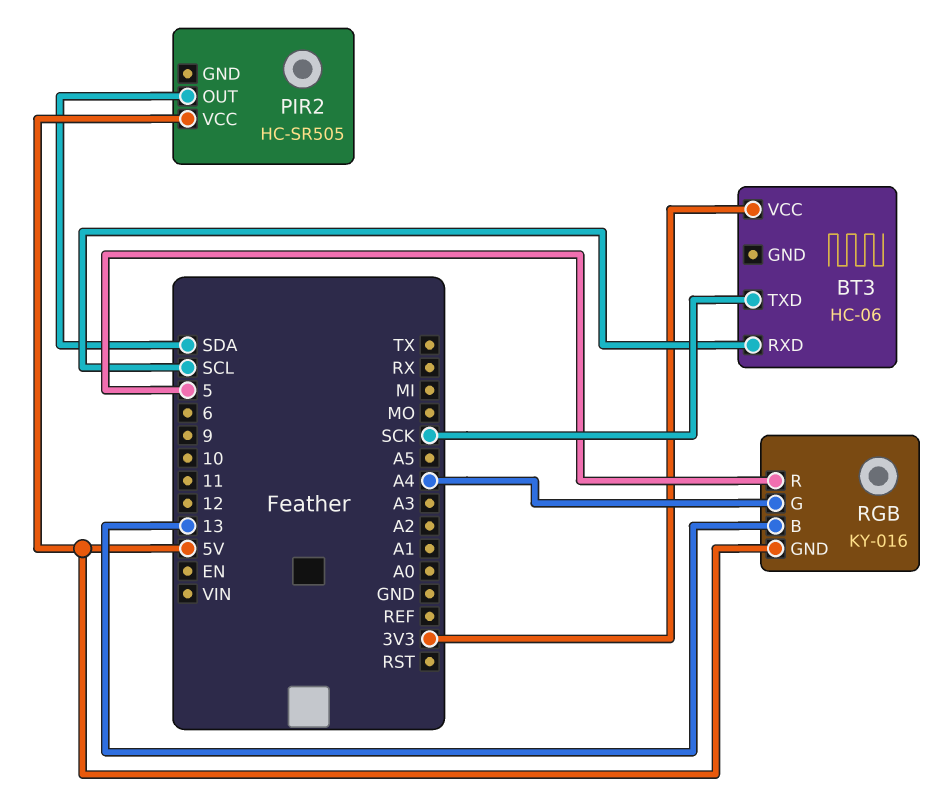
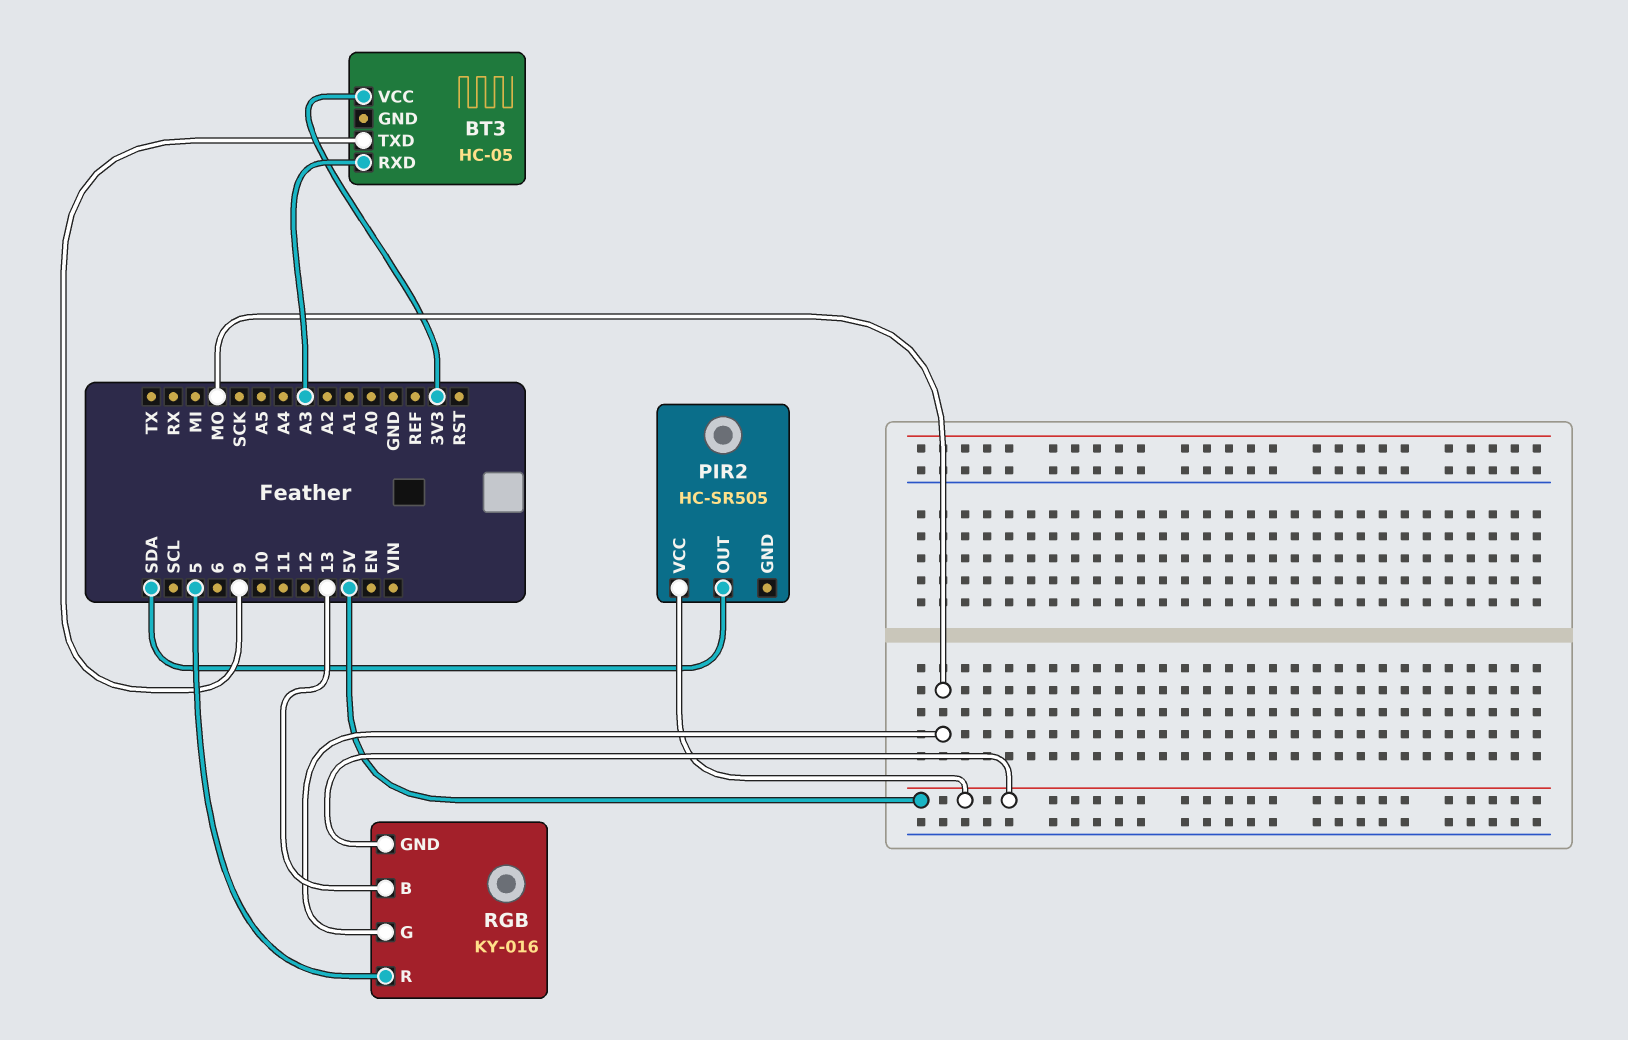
BT3: HC-06 -> HC-05
BT3 pin RXD: SCL -> A3
BT3 pin TXD: SCK -> 9
RGB pin G: A4 -> MO

